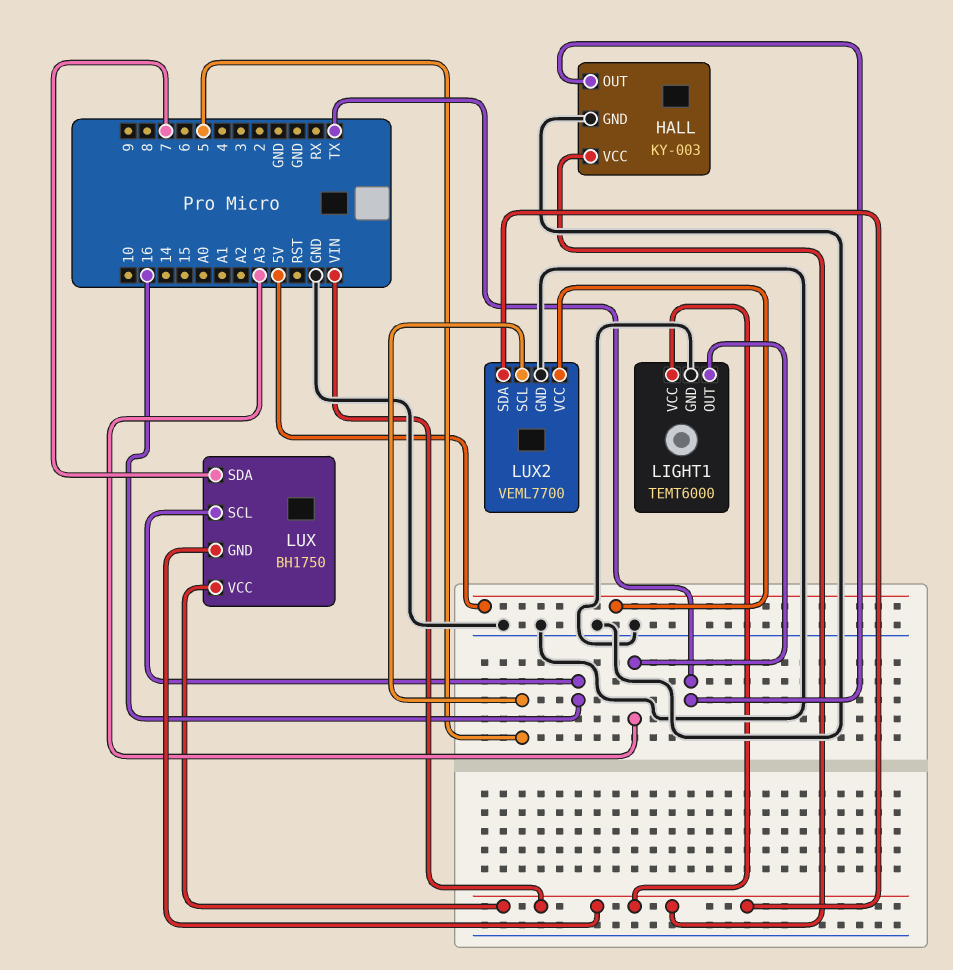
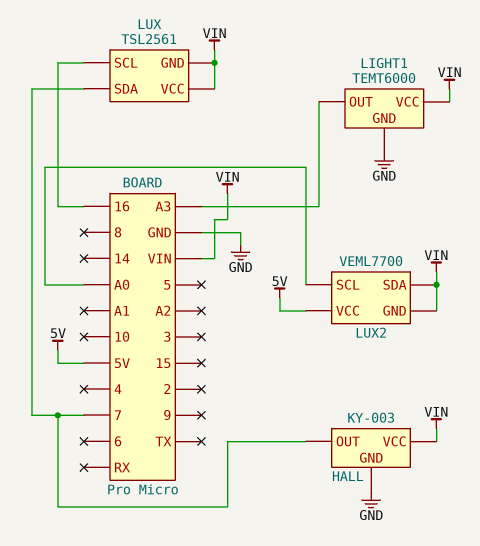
HALL pin OUT: TX -> 7
LUX: BH1750 -> TSL2561
LUX2 pin GND: GND -> VIN
LUX2 pin SCL: 5 -> A0

